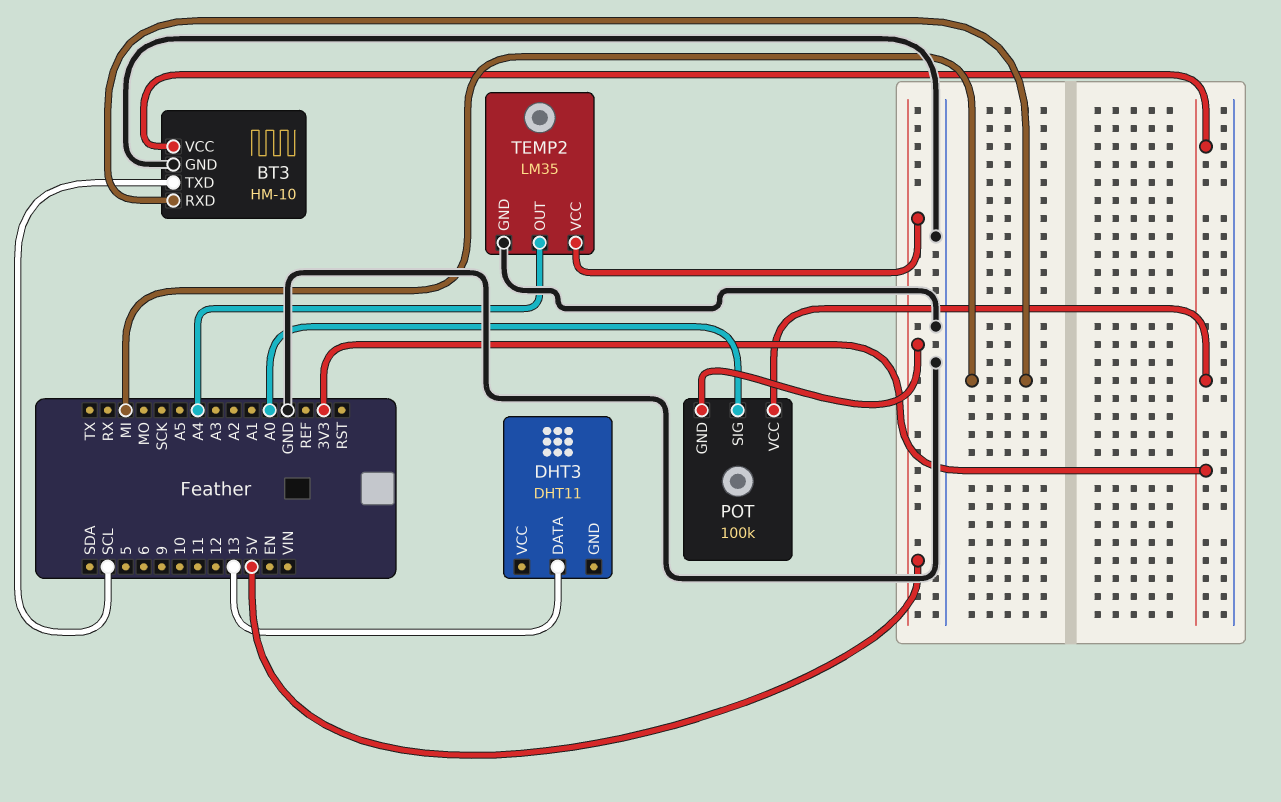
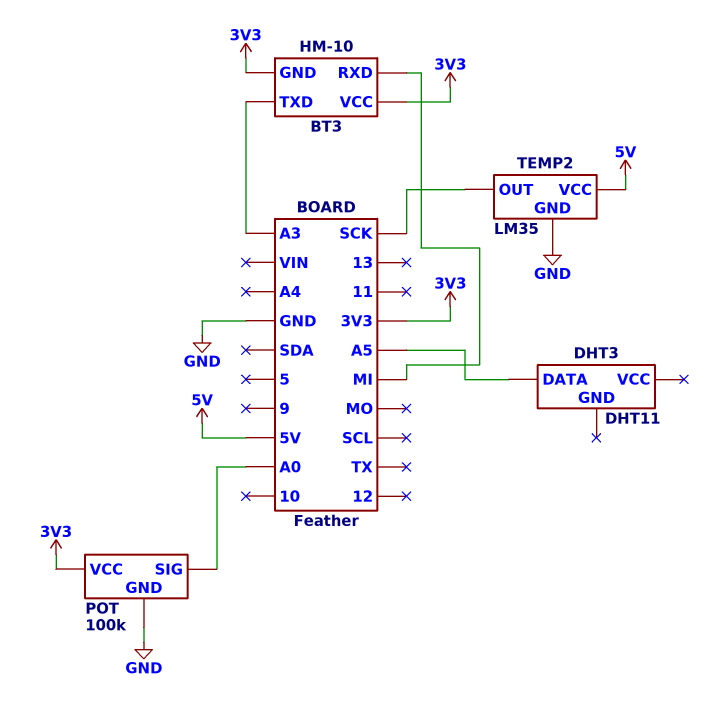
BT3 pin GND: GND -> 3V3
BT3 pin TXD: SCL -> A3
DHT3 pin DATA: 13 -> A5
POT pin GND: 5V -> GND
TEMP2 pin OUT: A4 -> SCK

